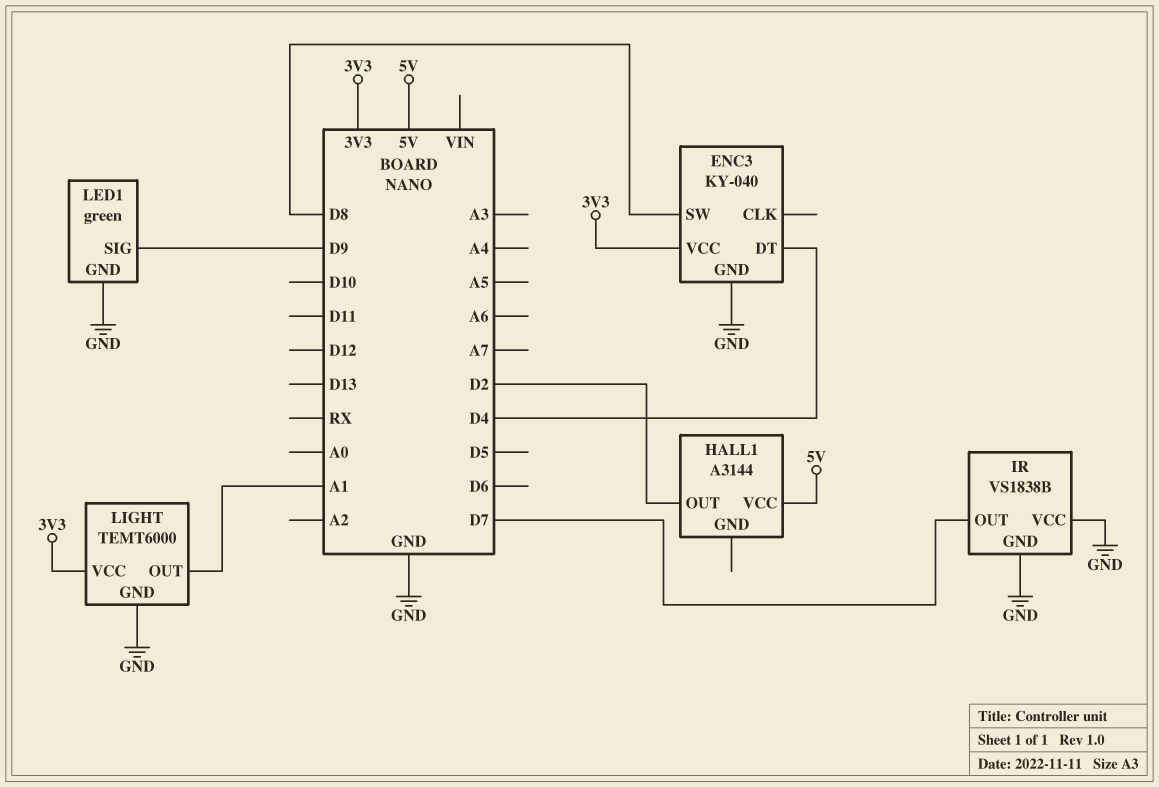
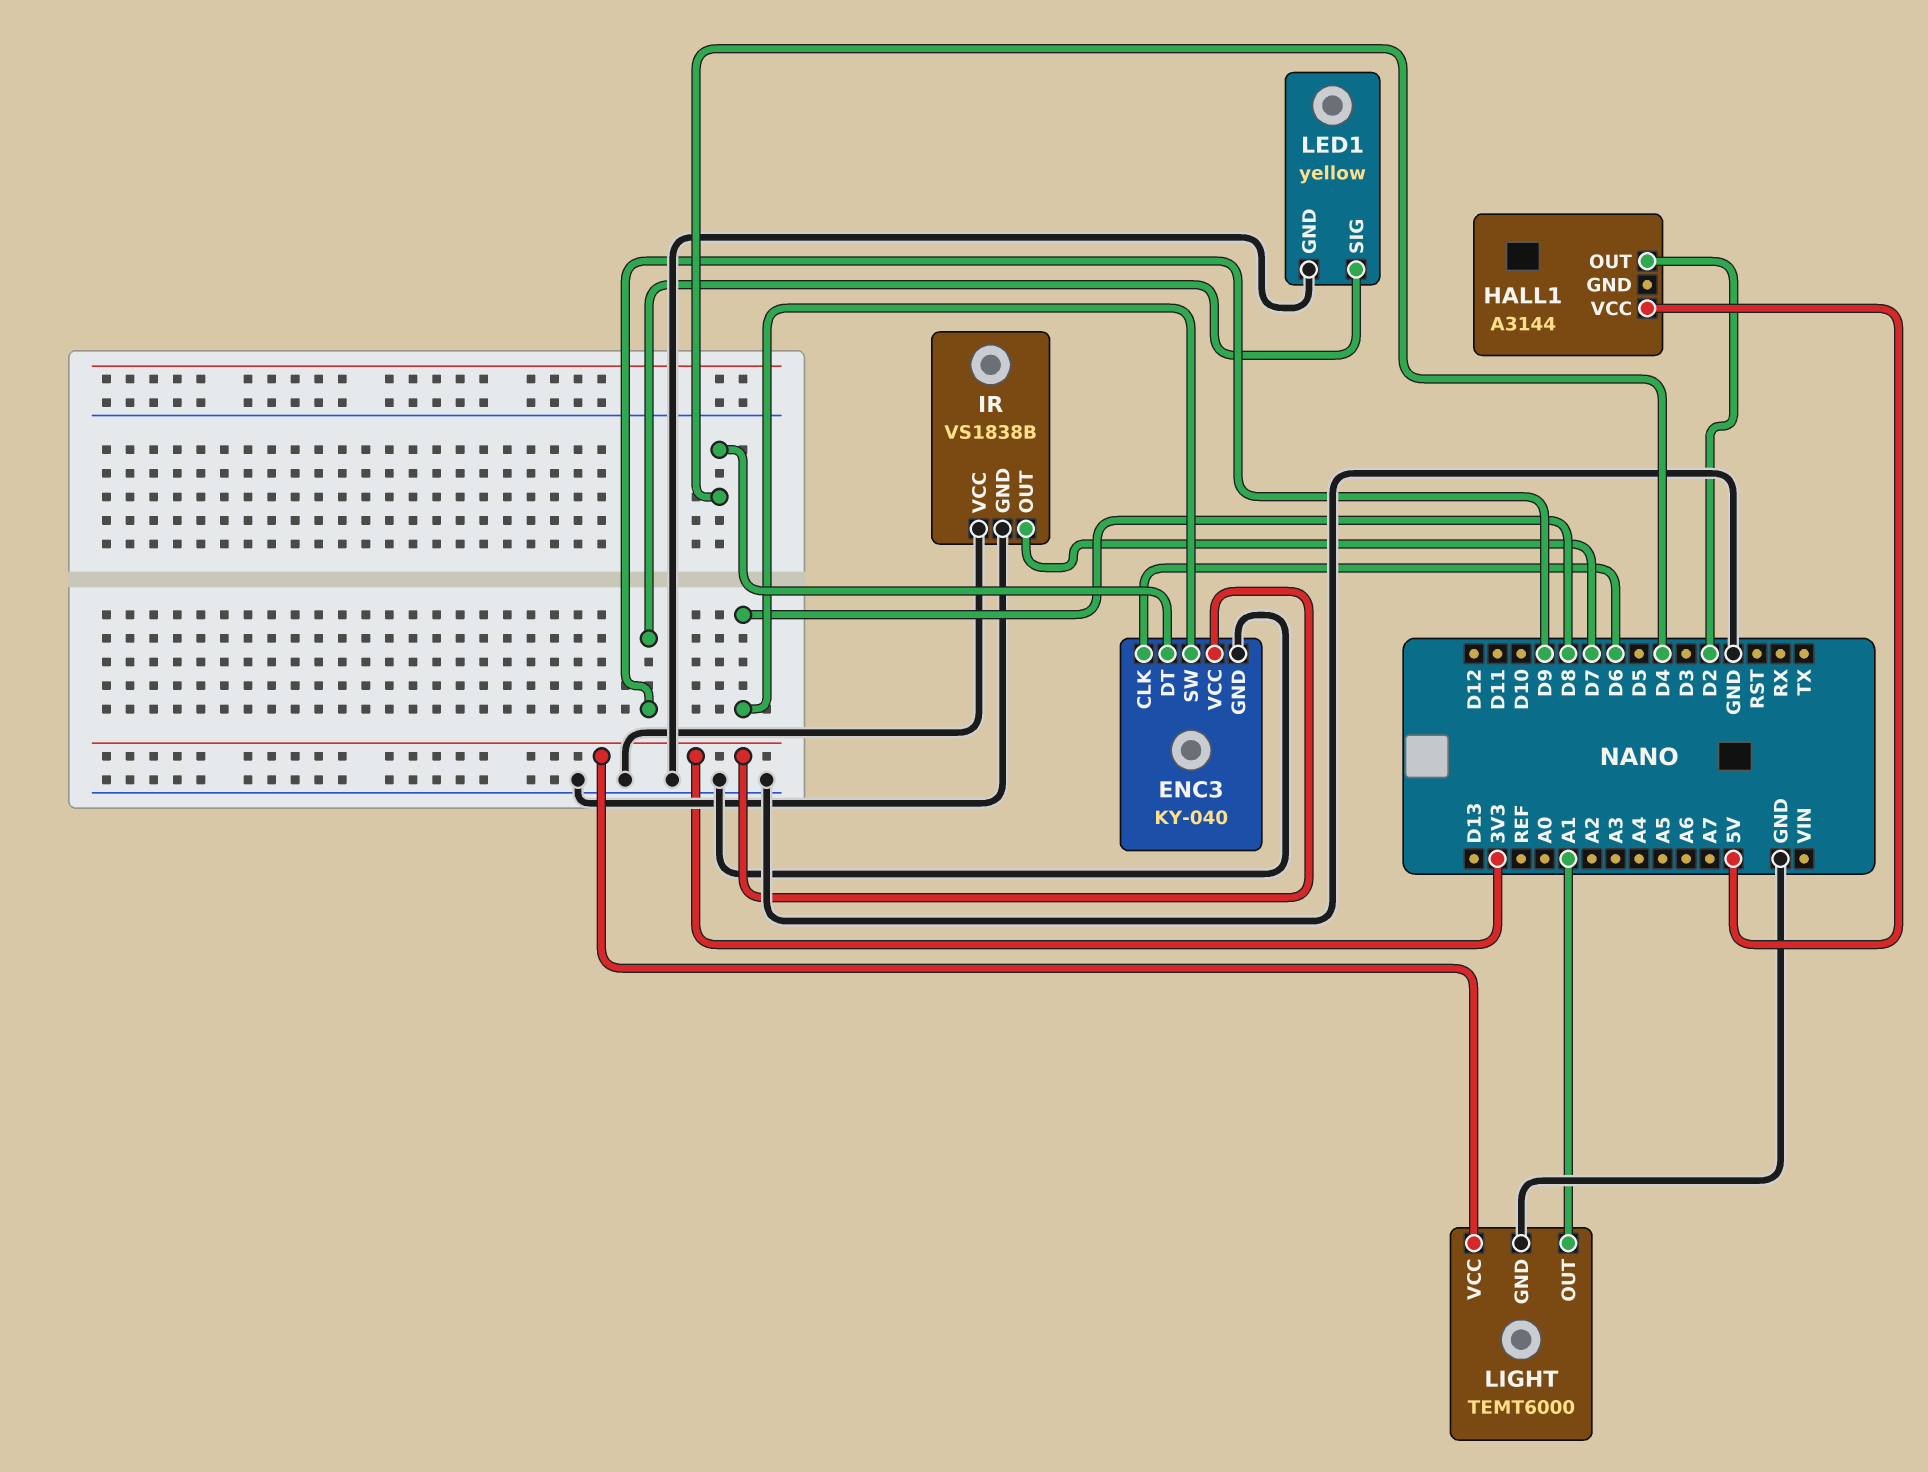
ENC3 pin CLK: none -> D6
LED1: green -> yellow

